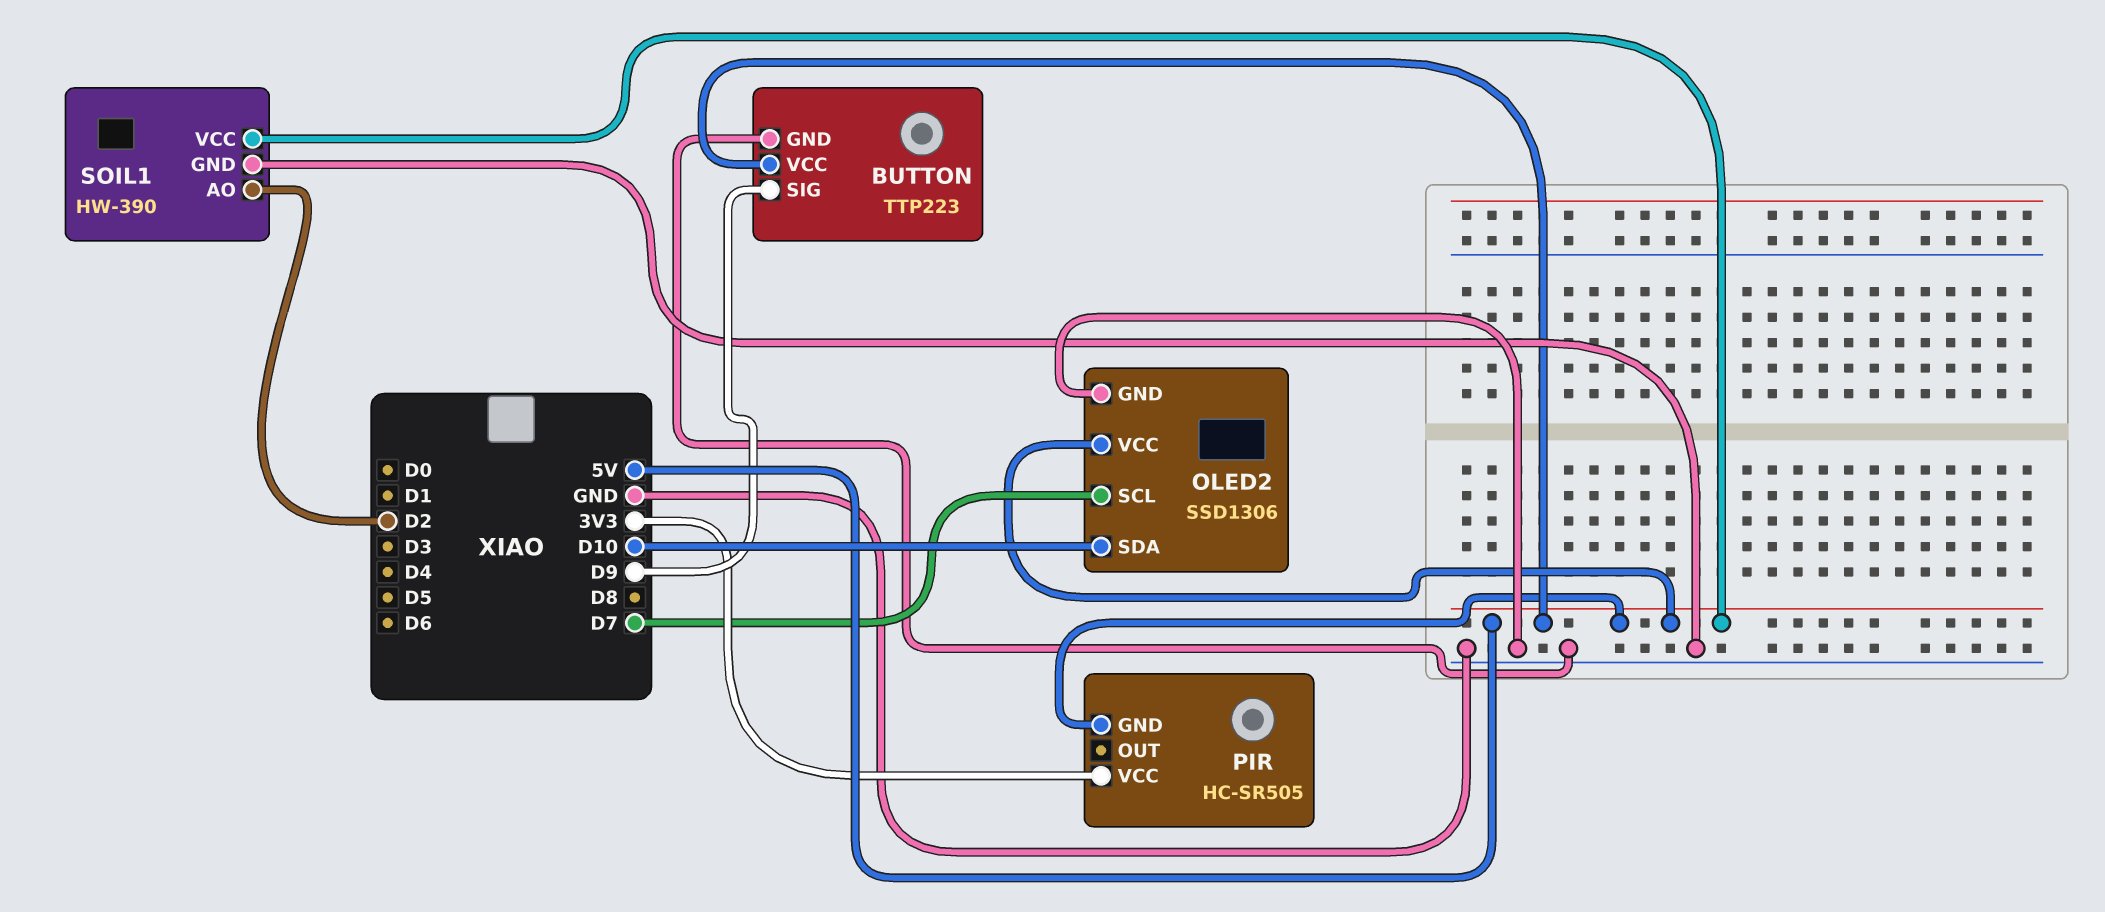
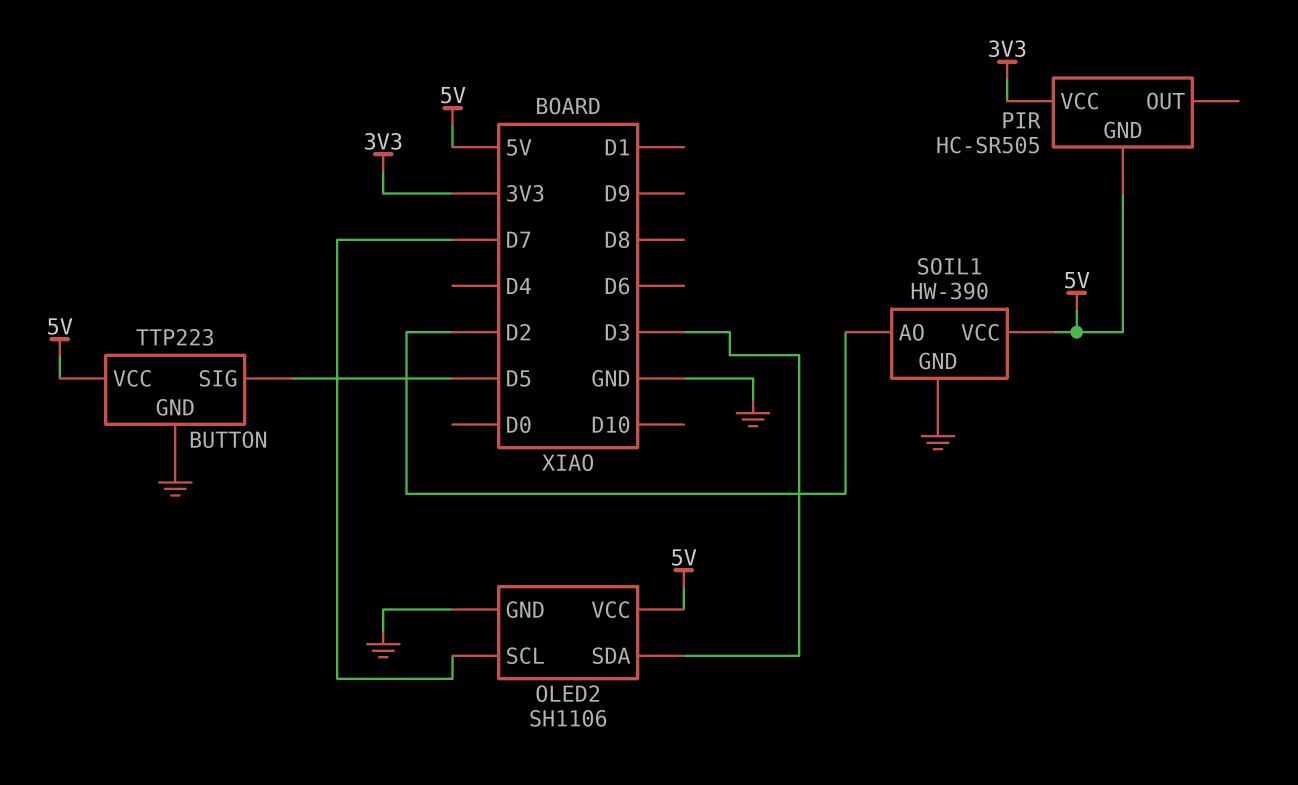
BUTTON pin SIG: D9 -> D5
OLED2: SSD1306 -> SH1106
OLED2 pin SDA: D10 -> D3

